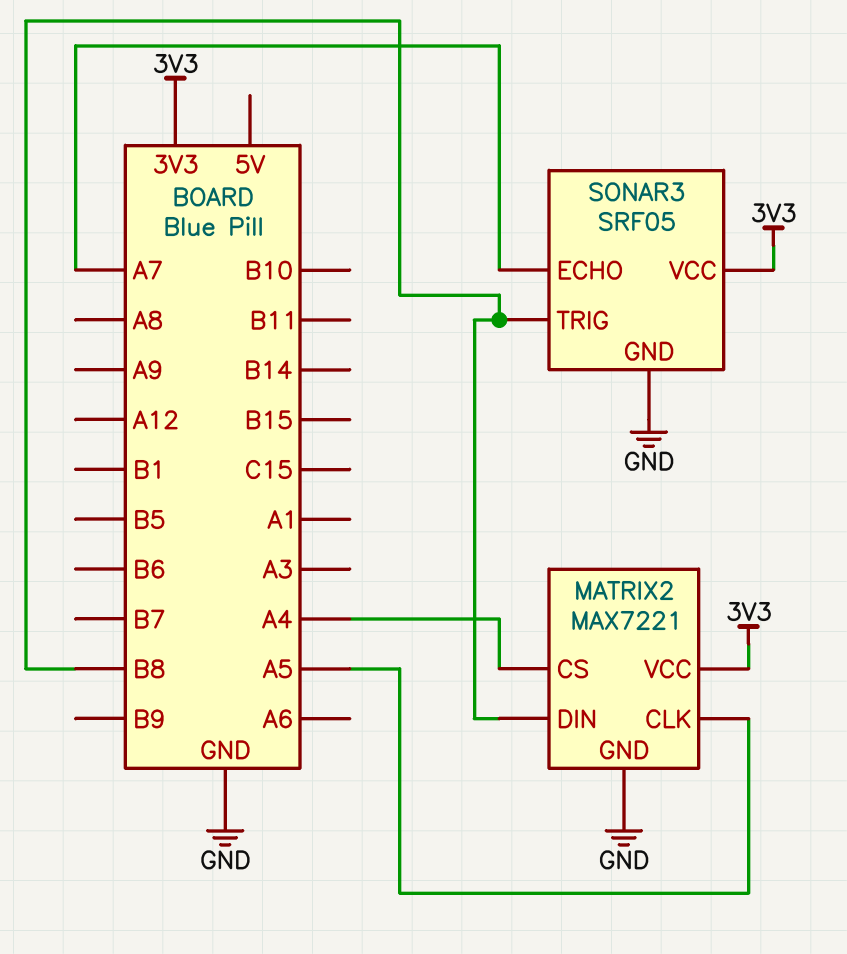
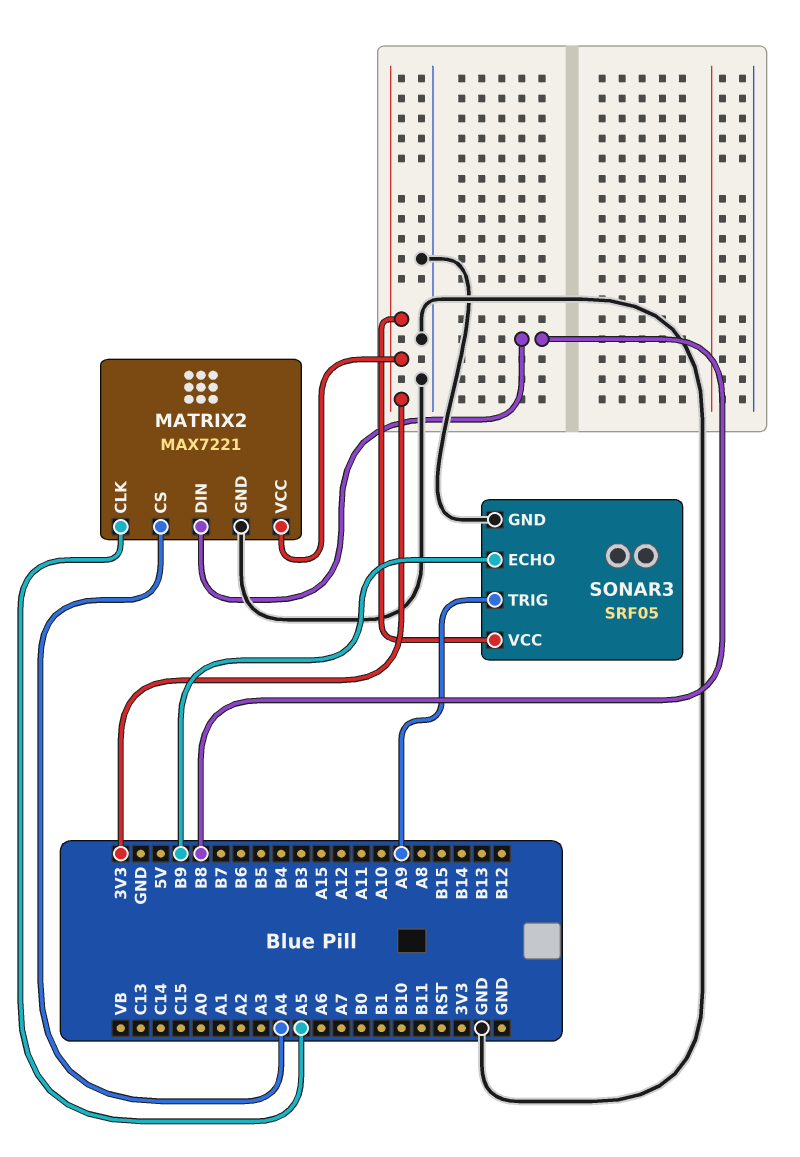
SONAR3 pin ECHO: A7 -> B9
SONAR3 pin TRIG: B8 -> A9

